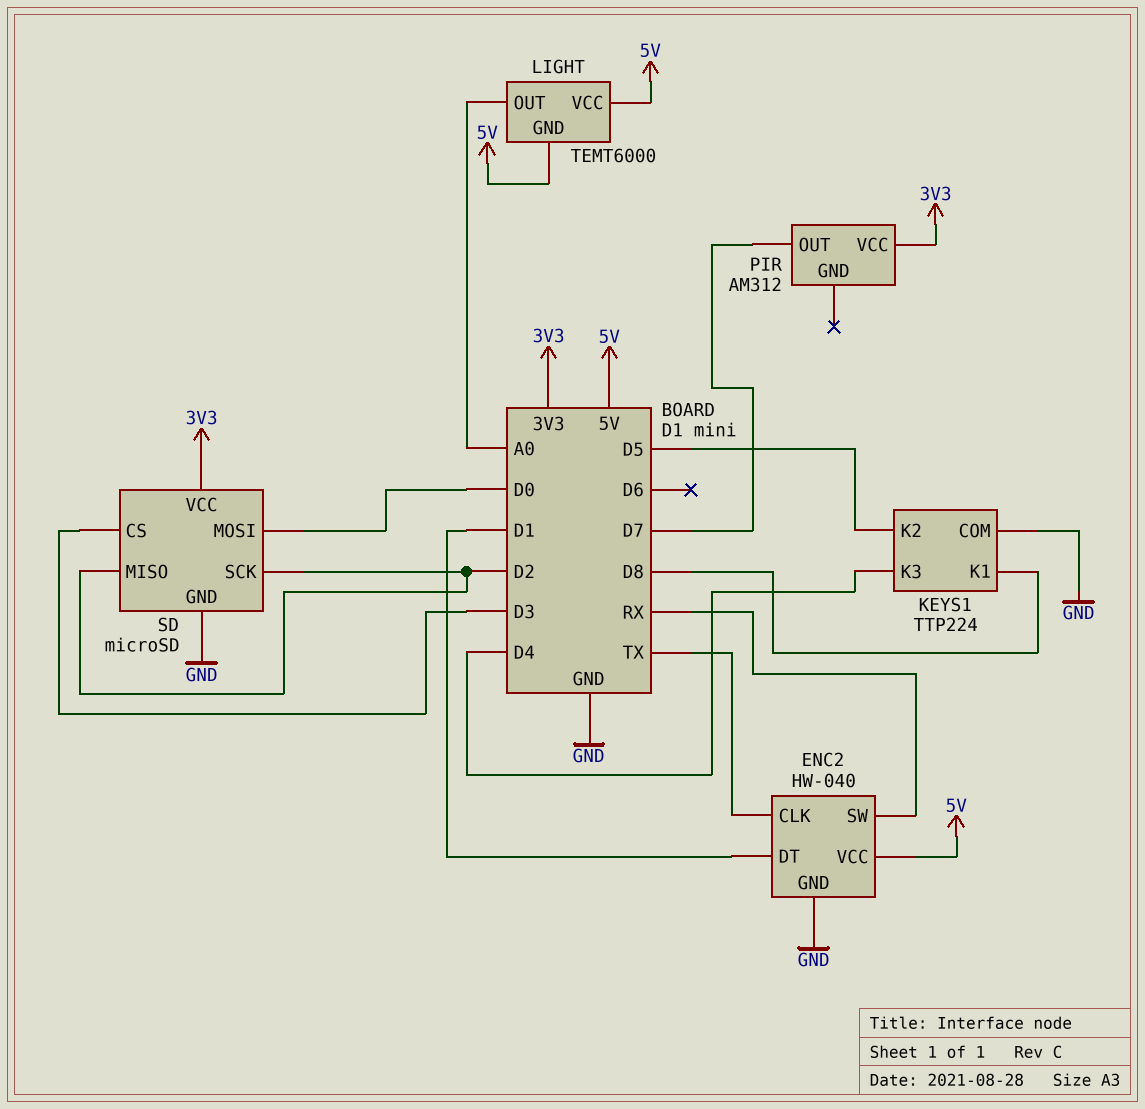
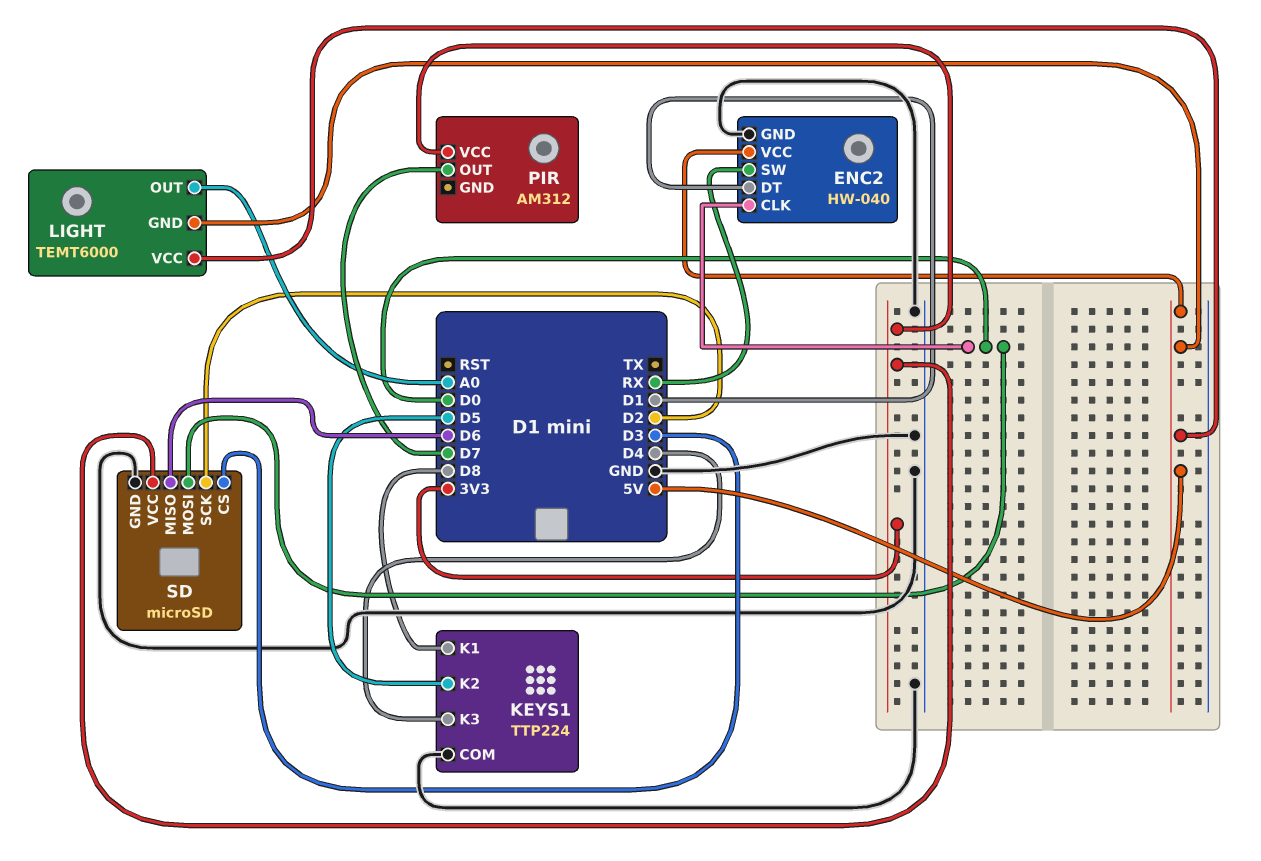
ENC2 pin CLK: TX -> D0
SD pin MISO: D2 -> D6

